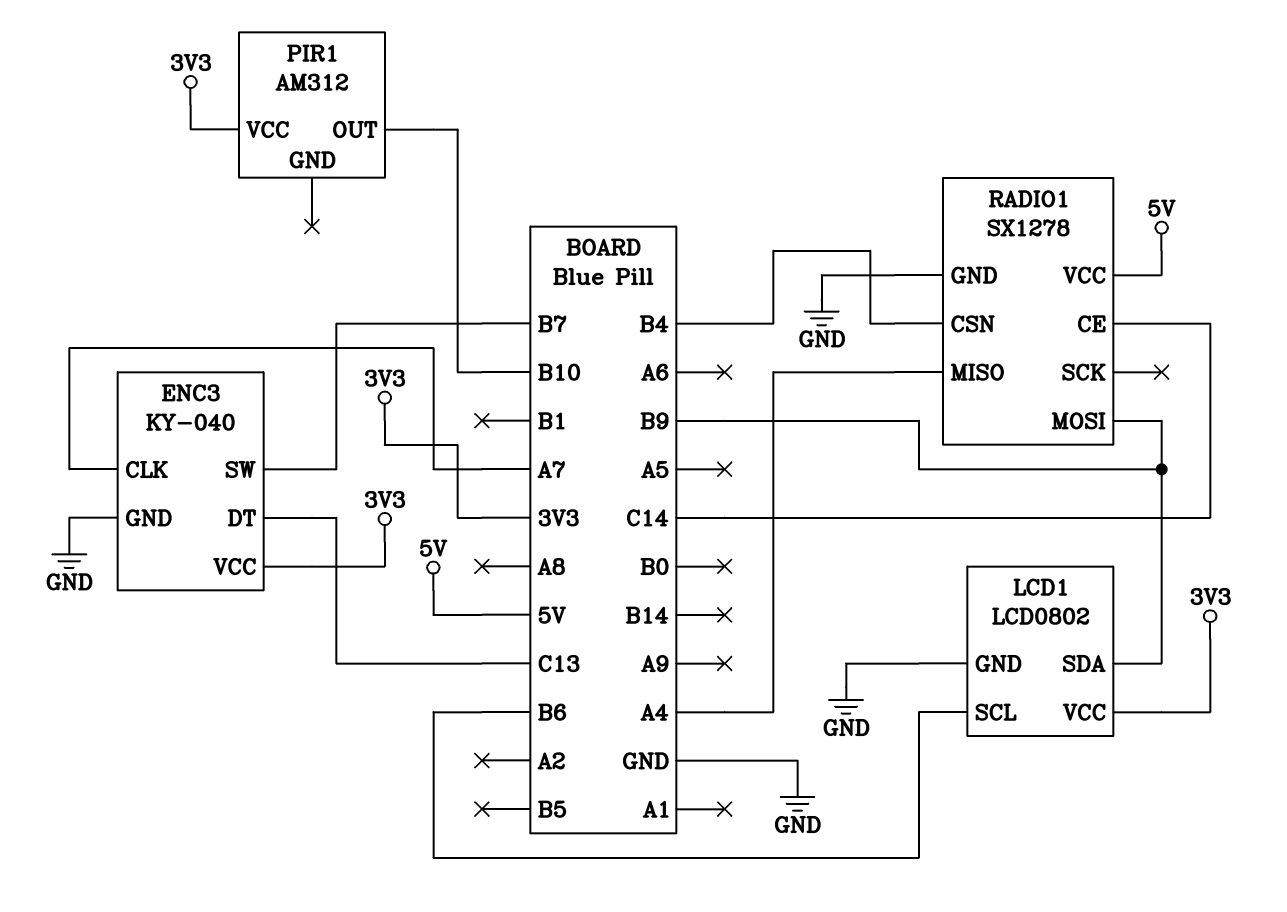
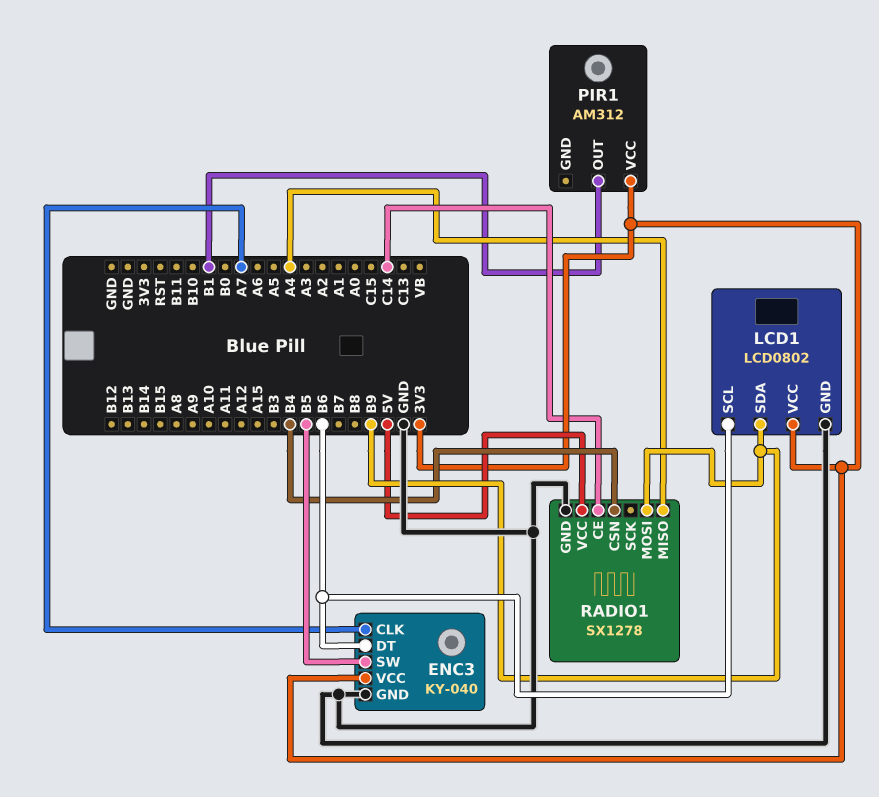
ENC3 pin DT: C13 -> B6
ENC3 pin SW: B7 -> B5
PIR1 pin OUT: B10 -> B1

